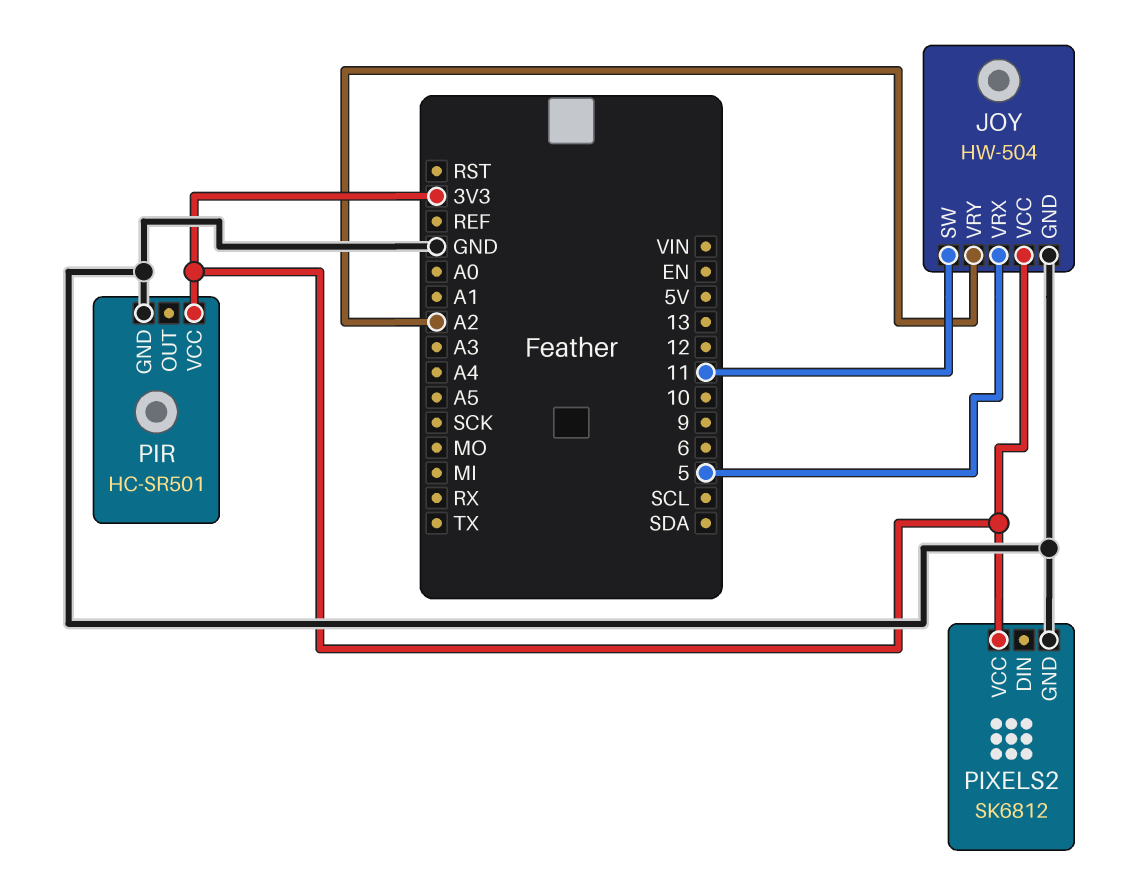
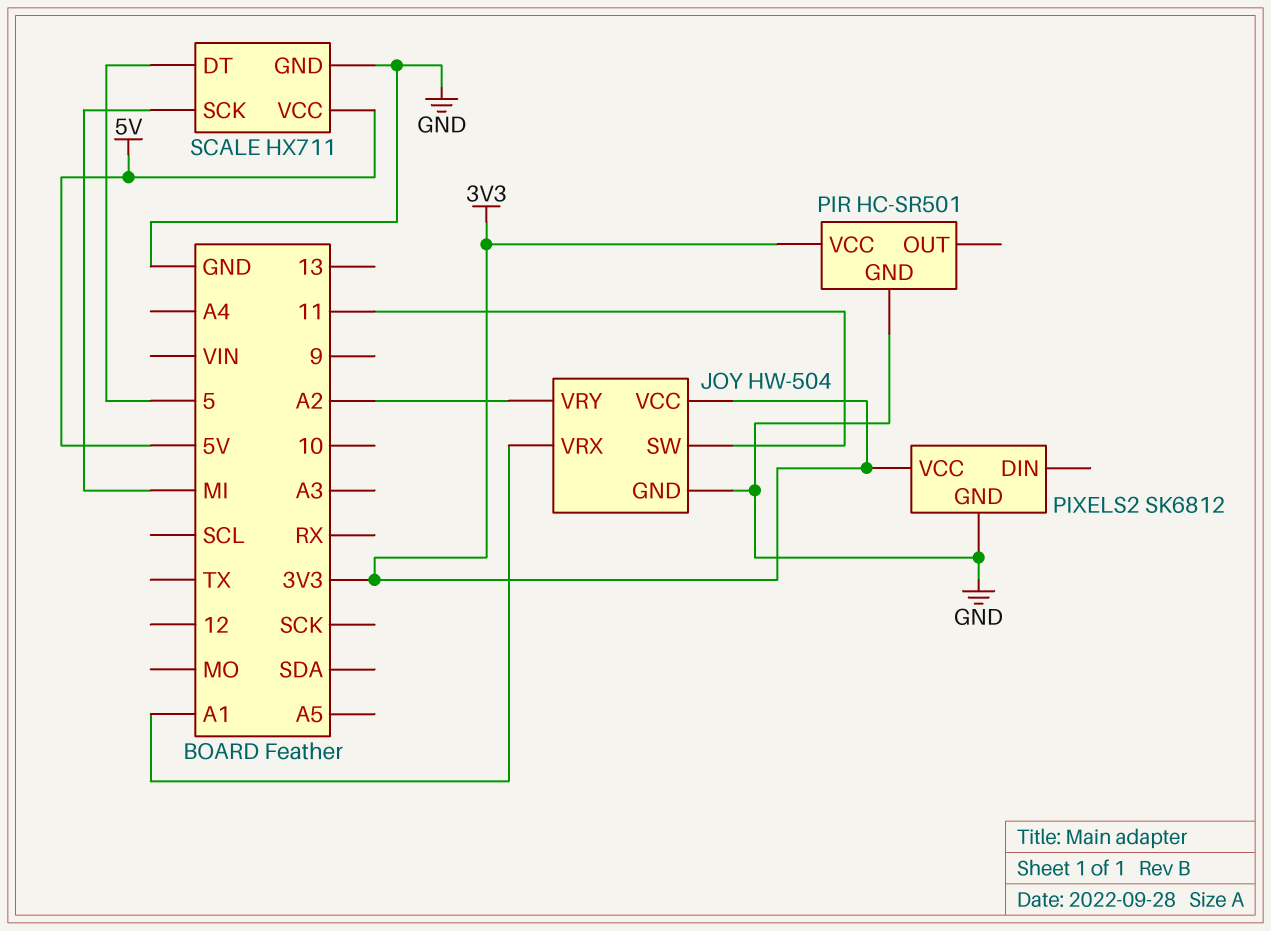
JOY pin VRX: 5 -> A1
SCALE: none -> HX711
SCALE pin DT: none -> 5
SCALE pin GND: none -> GND
SCALE pin SCK: none -> MI
SCALE pin VCC: none -> 5V

